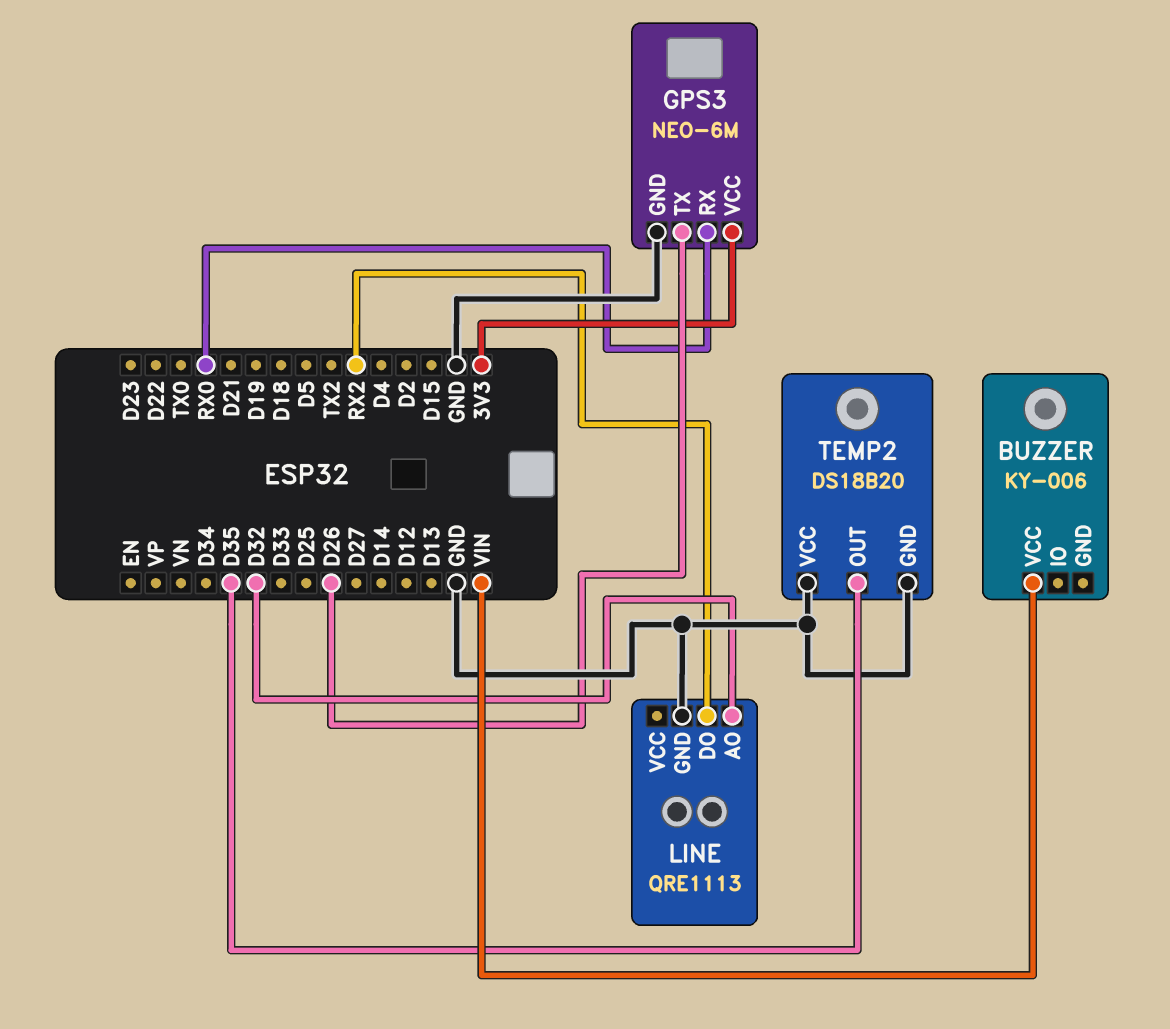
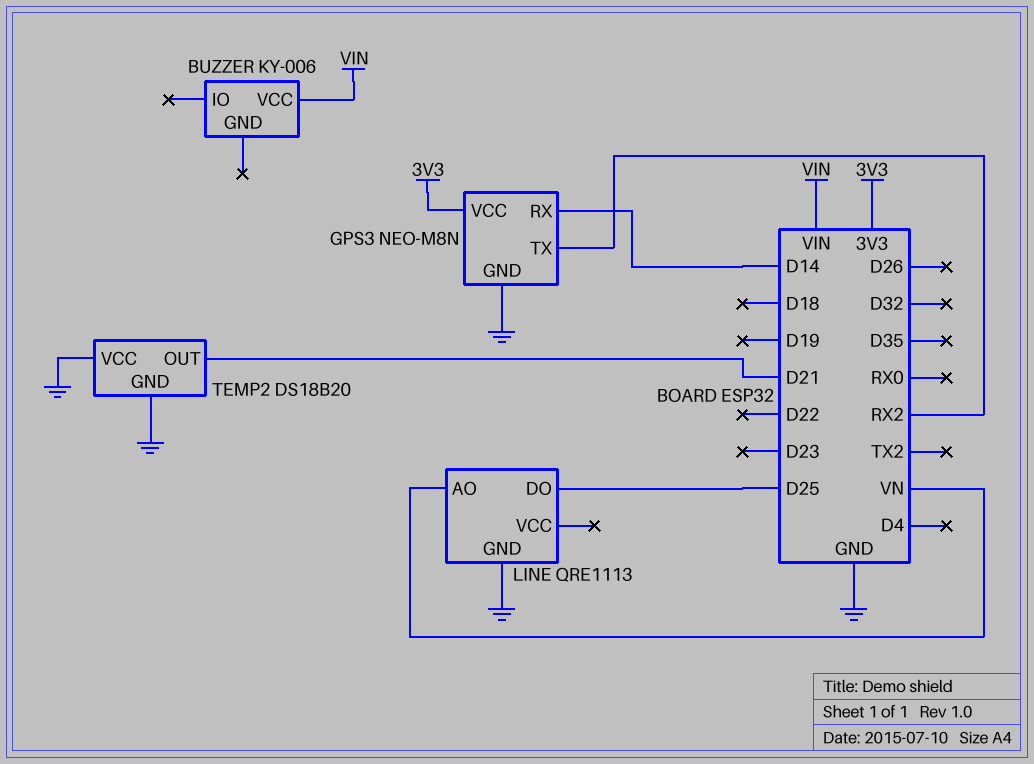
GPS3: NEO-6M -> NEO-M8N
GPS3 pin RX: RX0 -> D14
GPS3 pin TX: D26 -> RX2
LINE pin AO: D32 -> VN
LINE pin DO: RX2 -> D25
TEMP2 pin OUT: D35 -> D21

